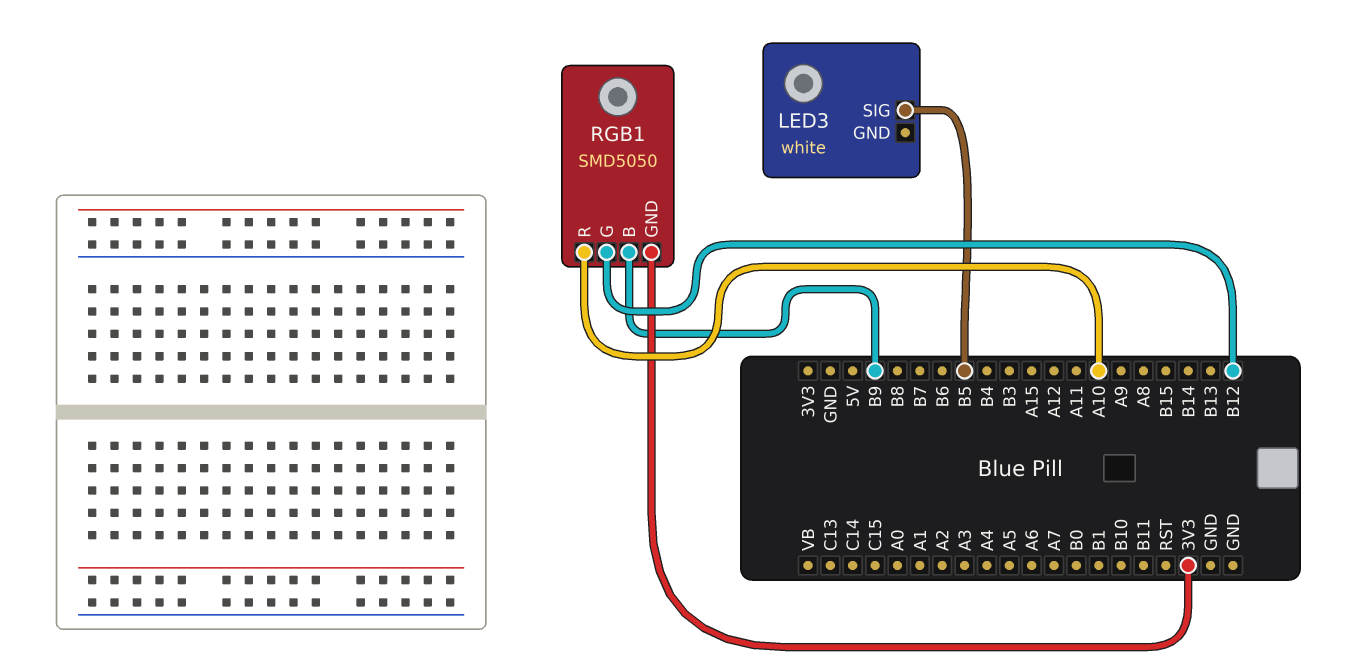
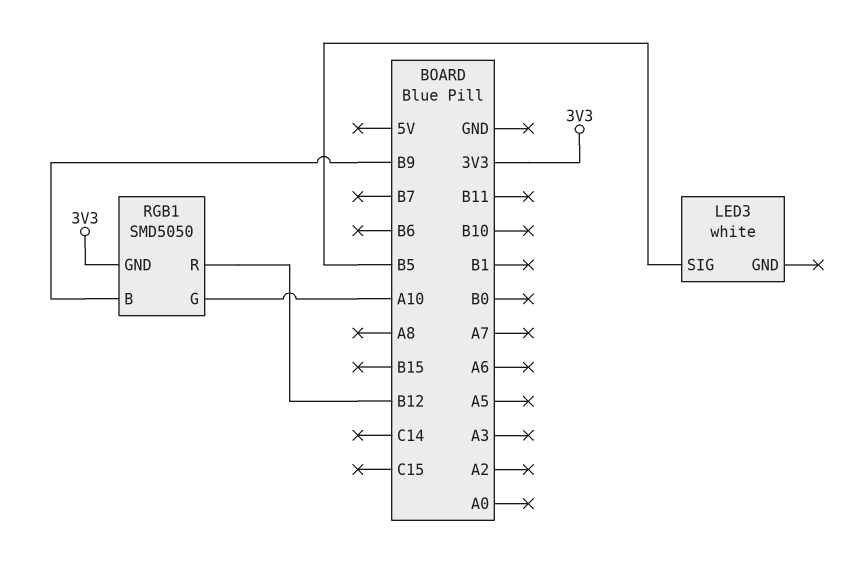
RGB1 pin G: B12 -> A10
RGB1 pin R: A10 -> B12

